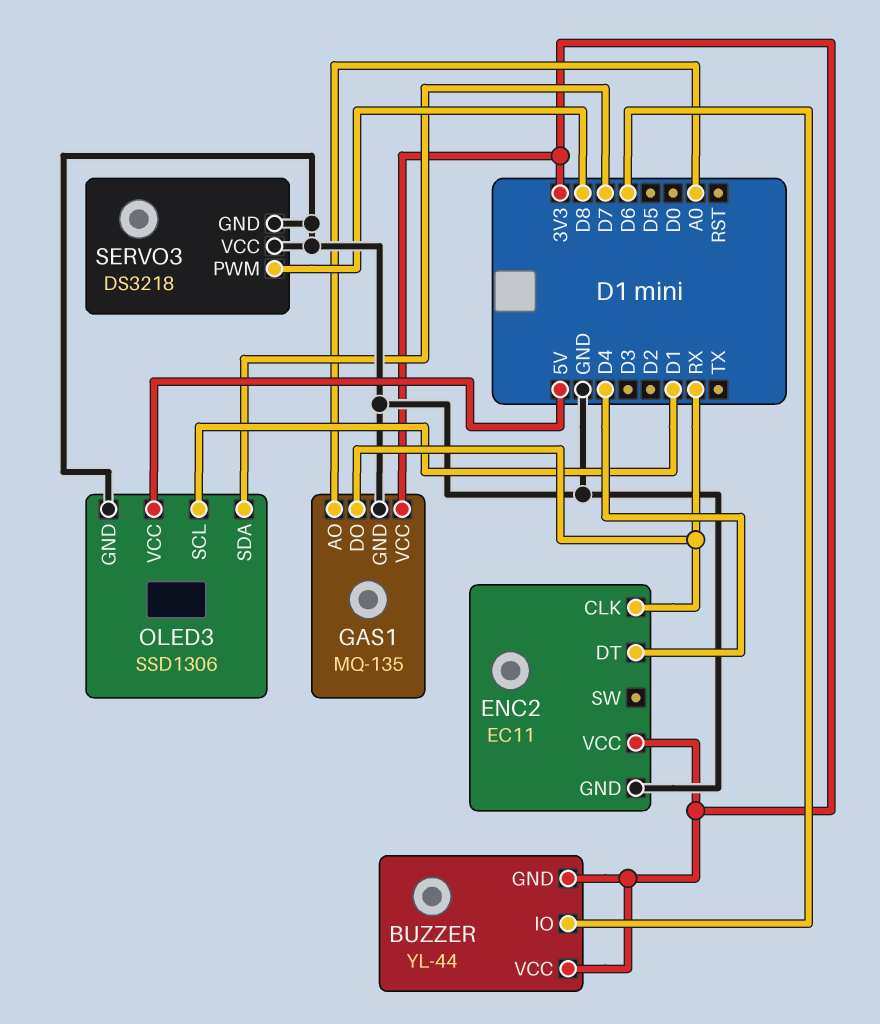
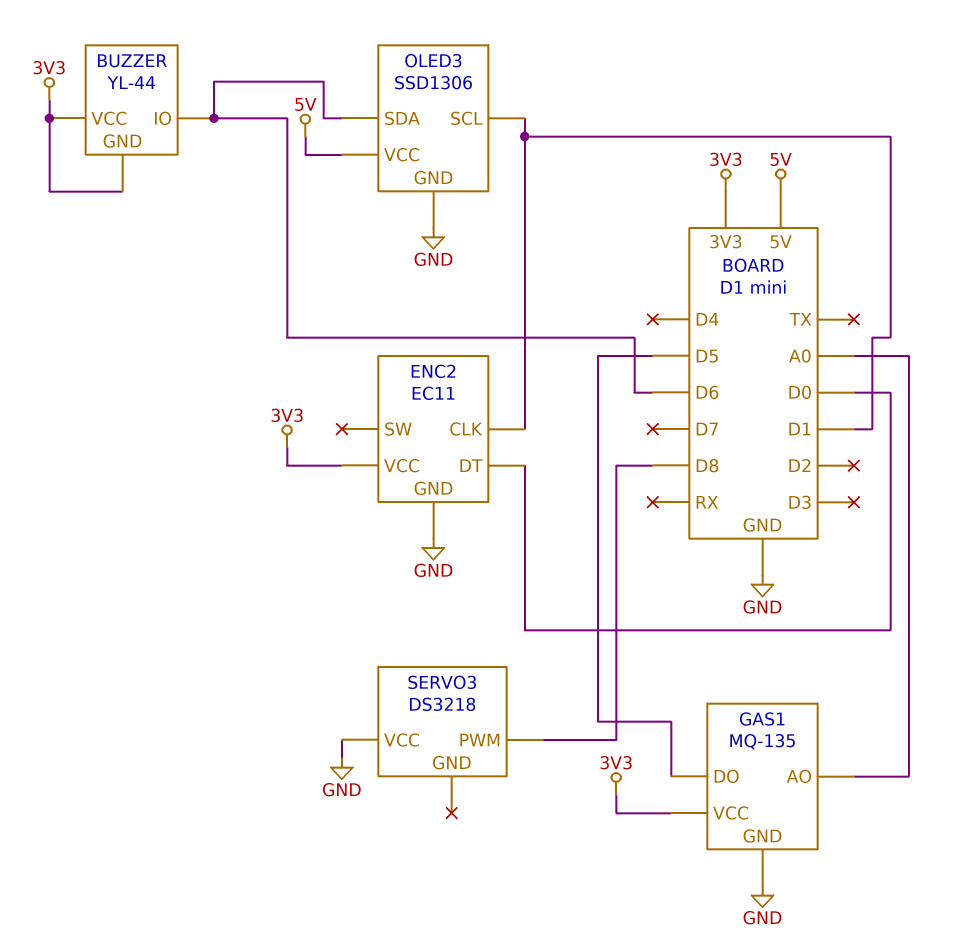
ENC2 pin CLK: RX -> D1
ENC2 pin DT: D4 -> D0
GAS1 pin DO: RX -> D5
OLED3 pin SDA: D7 -> D6
SERVO3 pin GND: GND -> none

